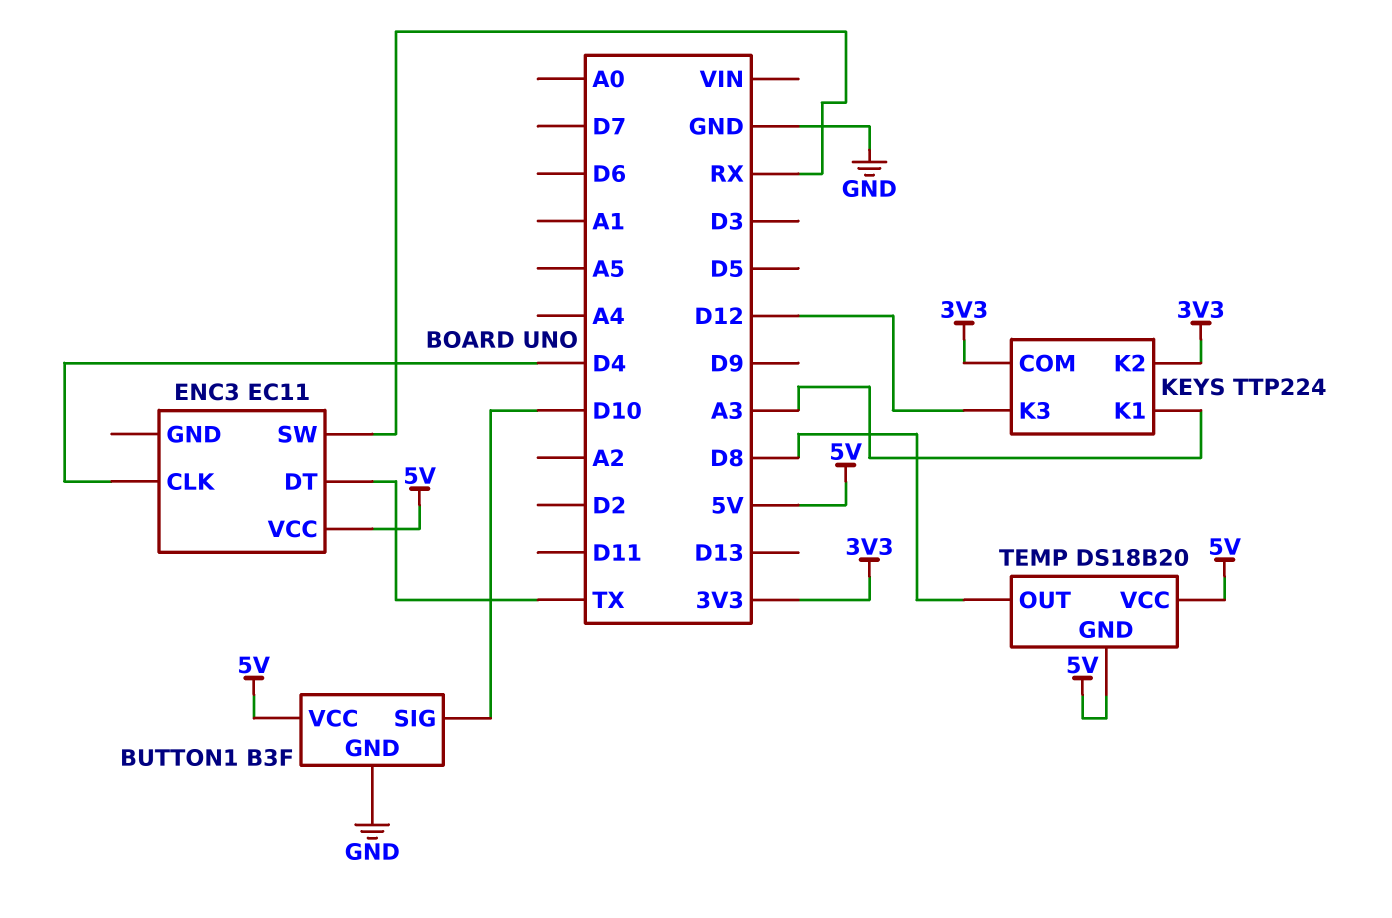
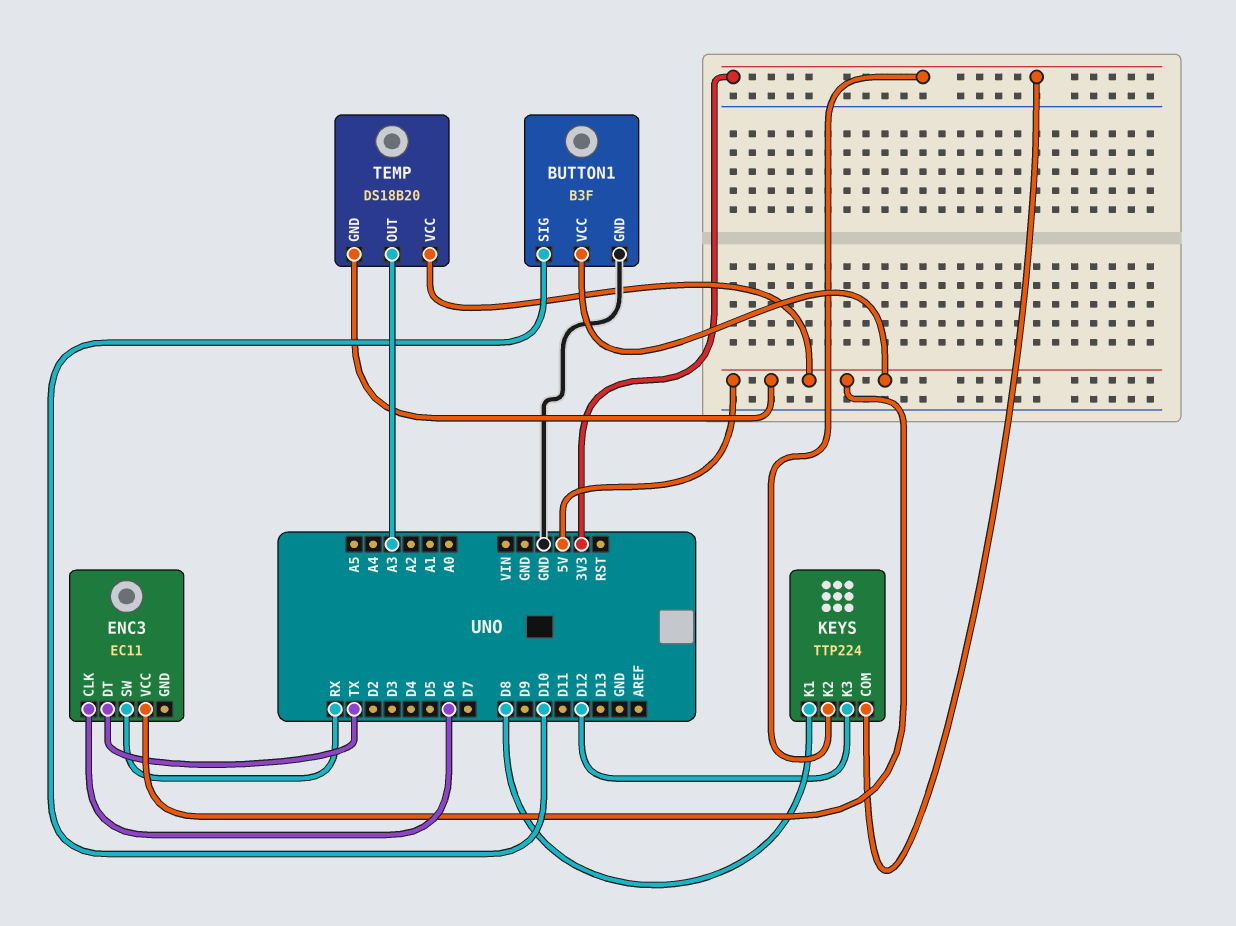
ENC3 pin CLK: D4 -> D6
KEYS pin K1: A3 -> D8
TEMP pin OUT: D8 -> A3

